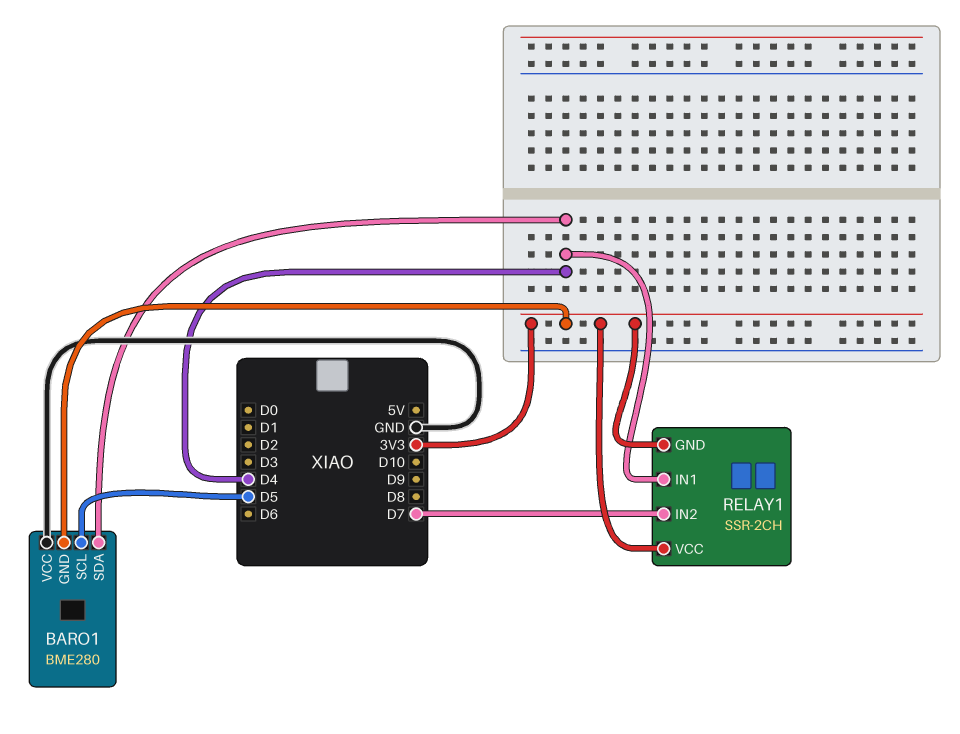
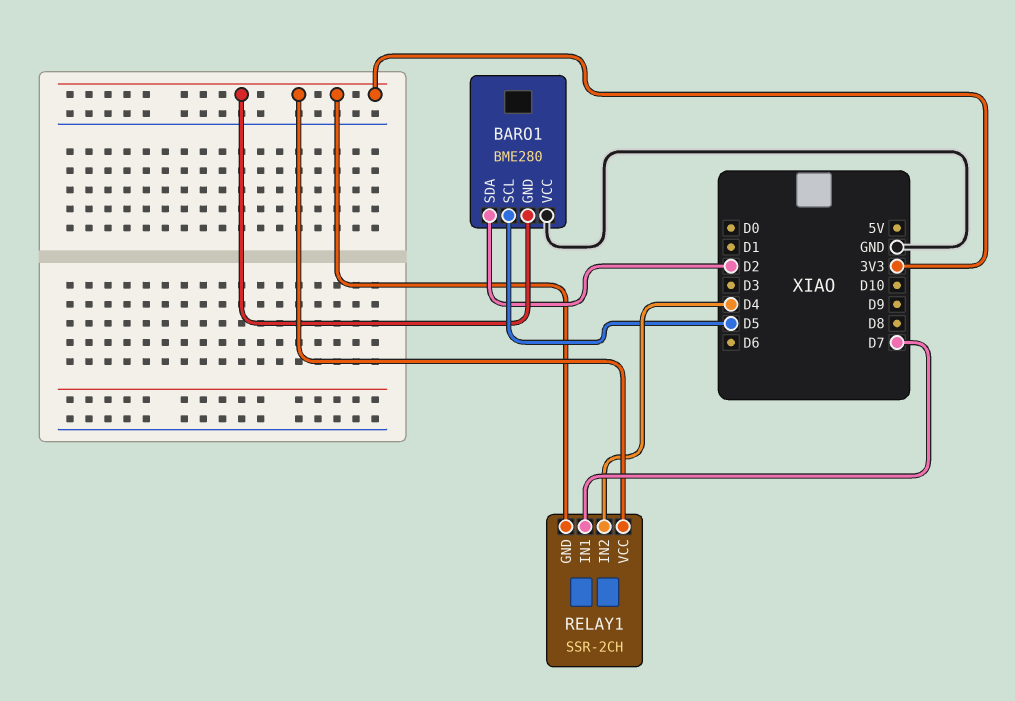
BARO1 pin SDA: D4 -> D2
RELAY1 pin IN1: D4 -> D7
RELAY1 pin IN2: D7 -> D4

